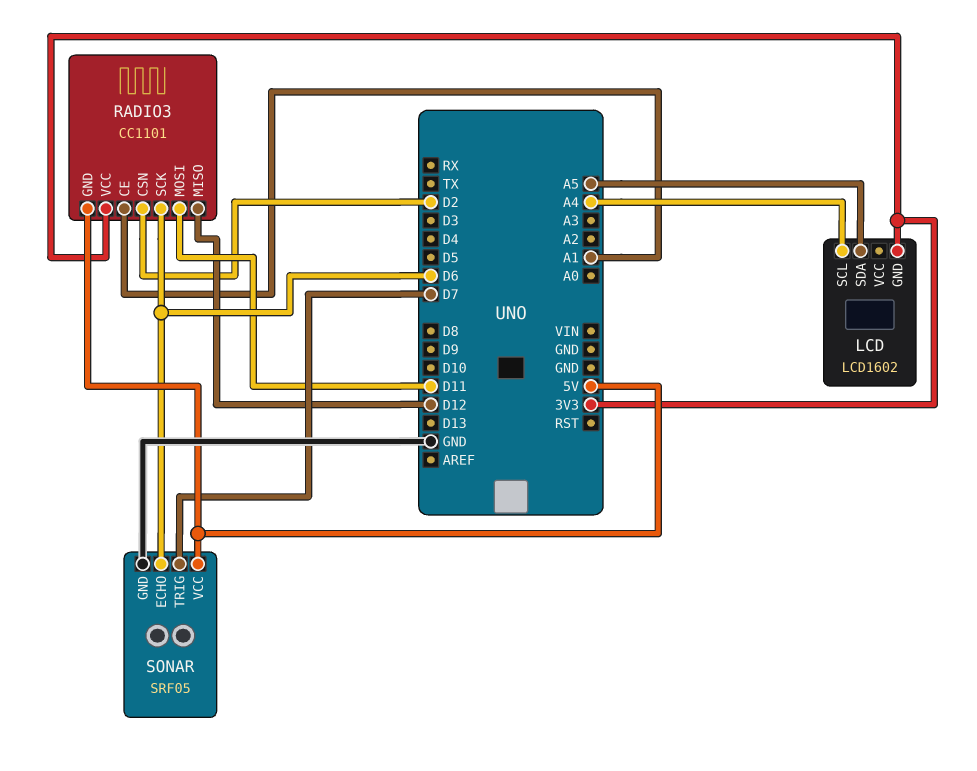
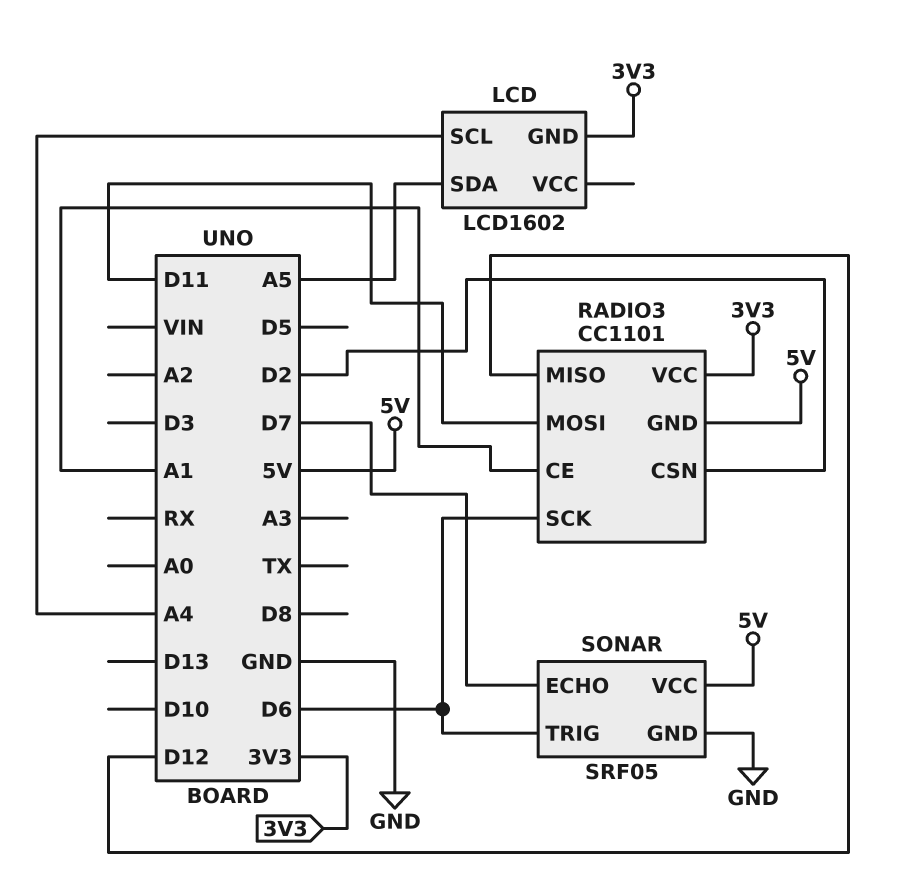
SONAR pin ECHO: D6 -> D7
SONAR pin TRIG: D7 -> D6

